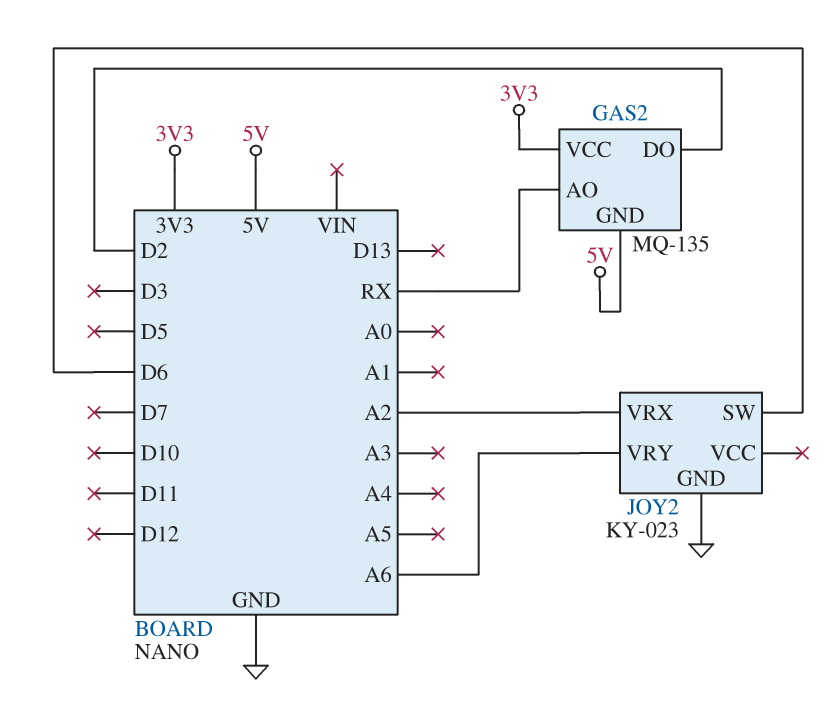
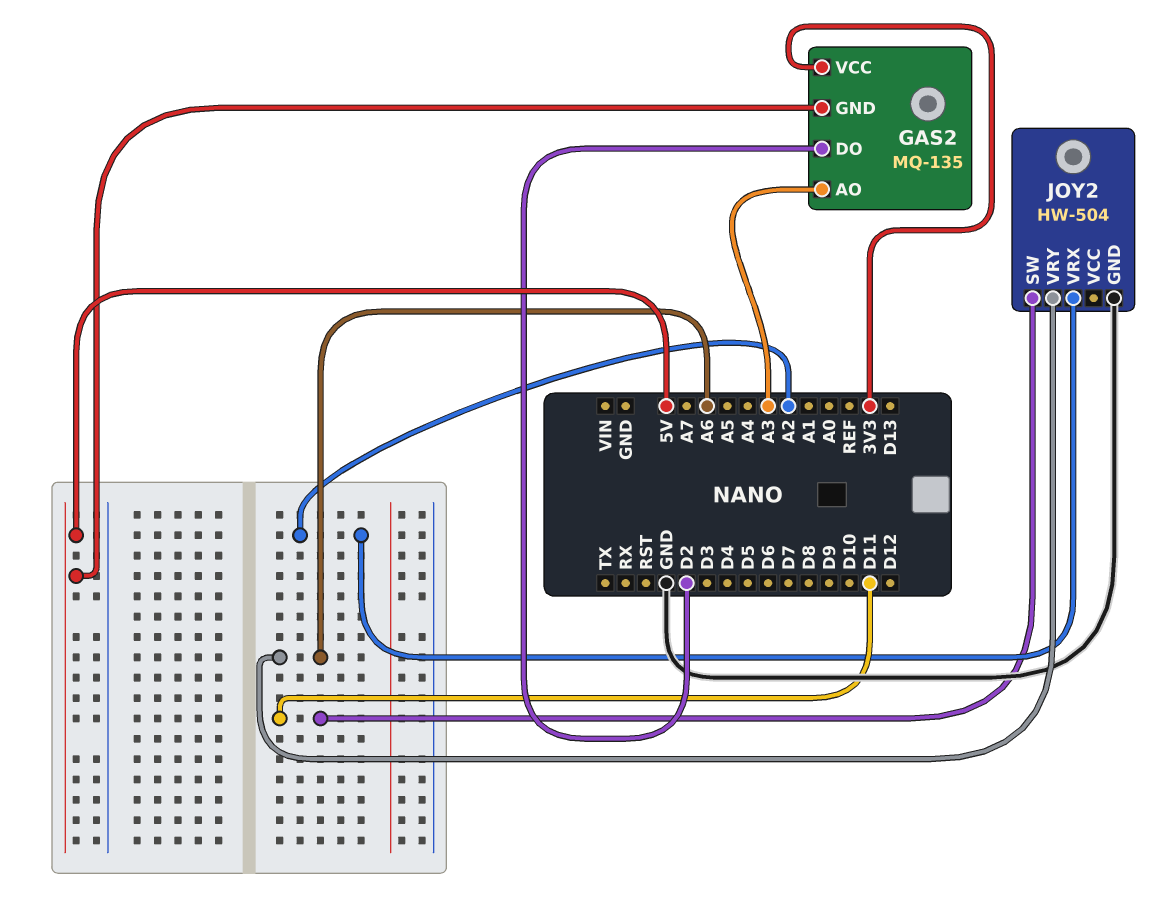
GAS2 pin AO: RX -> A3
JOY2: KY-023 -> HW-504
JOY2 pin SW: D6 -> D11

